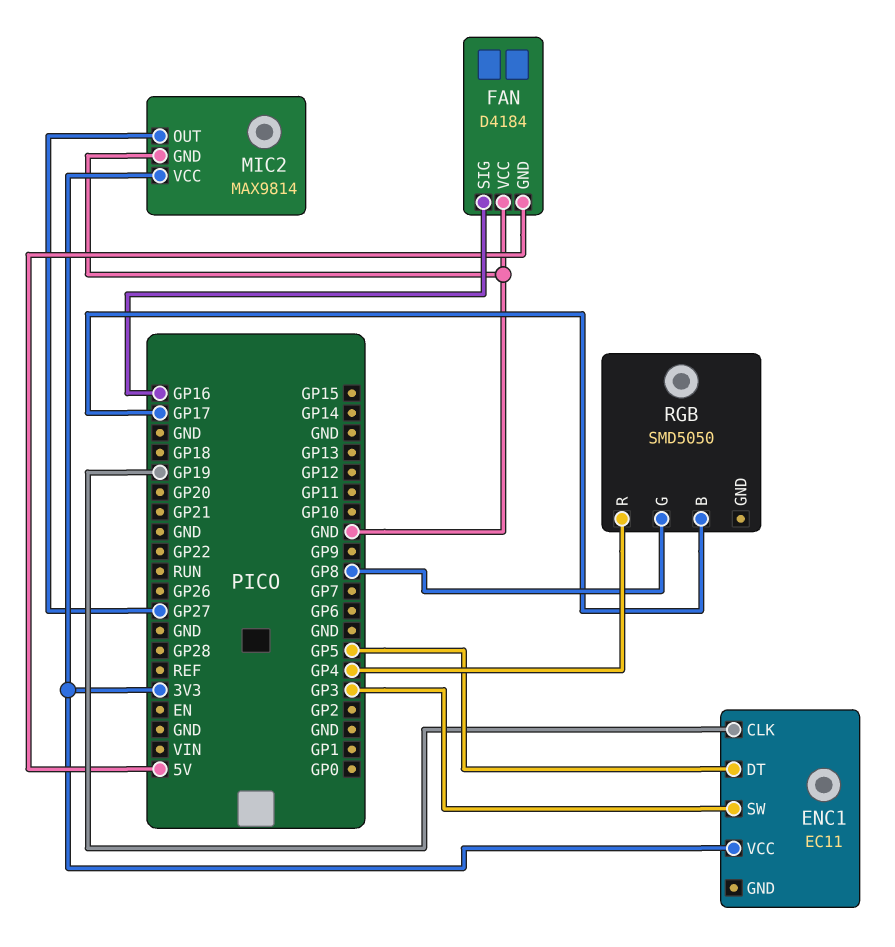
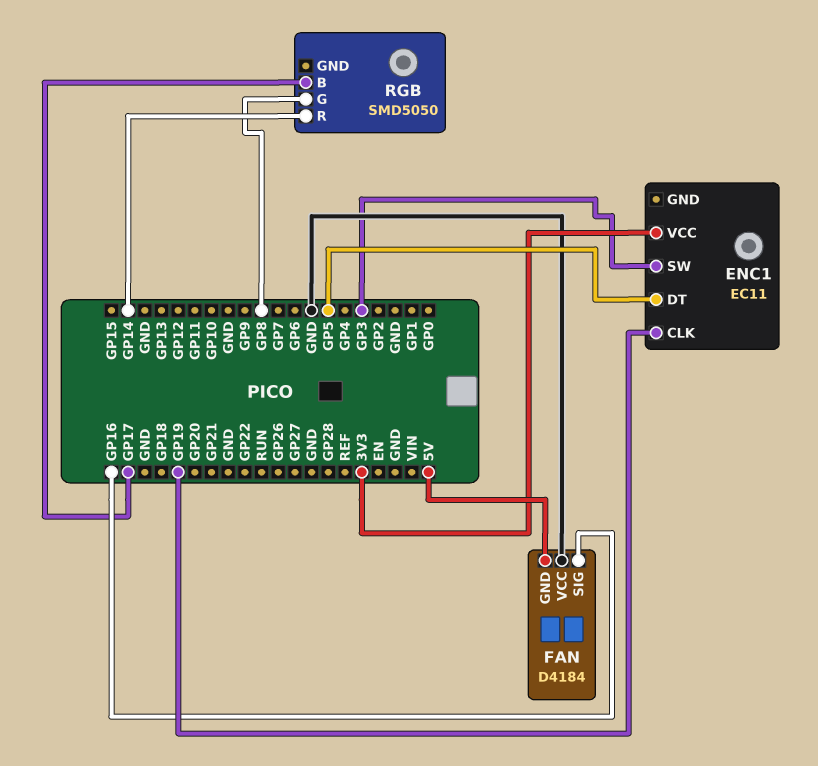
MIC2: MAX9814 -> none
MIC2 pin GND: GND -> none
MIC2 pin OUT: GP27 -> none
MIC2 pin VCC: 3V3 -> none
RGB pin R: GP4 -> GP14

